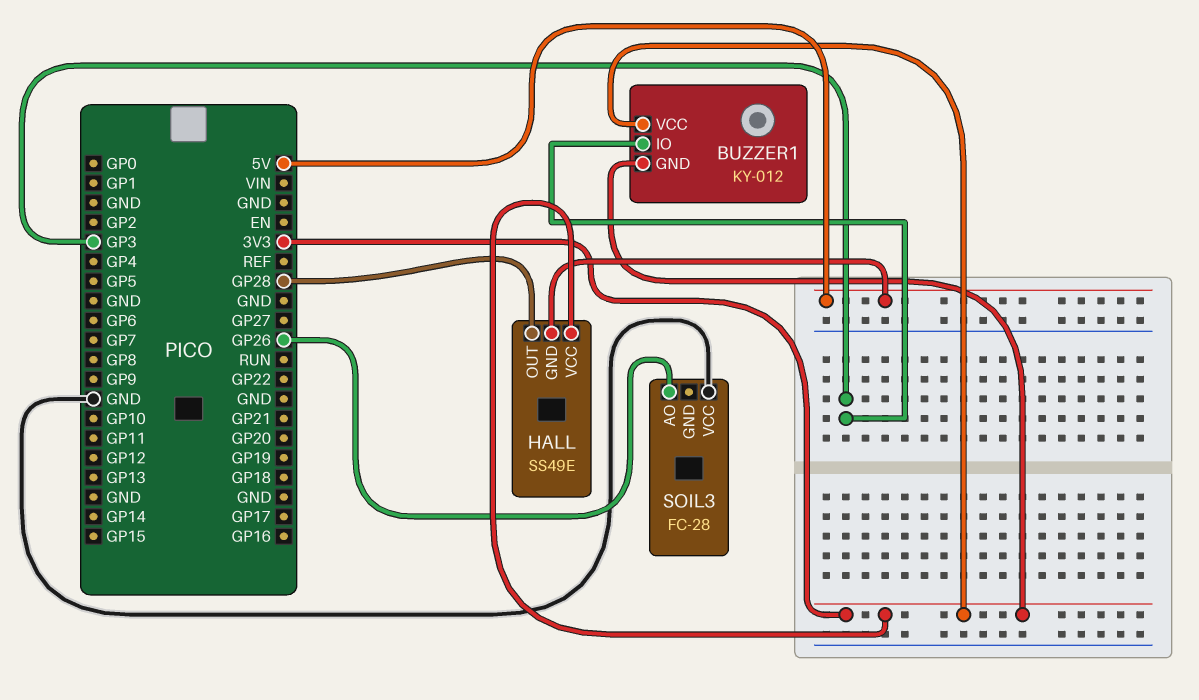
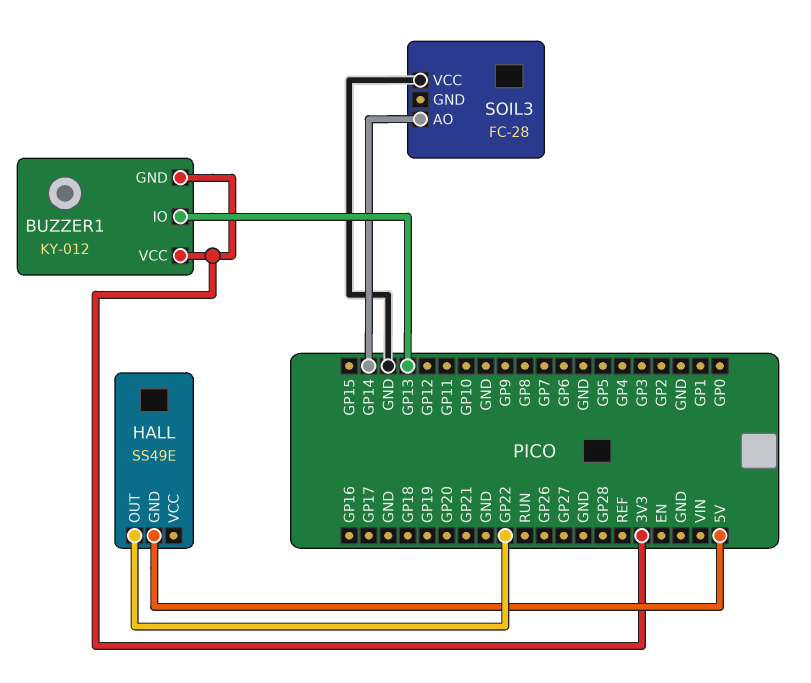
BUZZER1 pin IO: GP3 -> GP13
HALL pin OUT: GP28 -> GP22
HALL pin VCC: 3V3 -> none
SOIL3 pin AO: GP26 -> GP14

